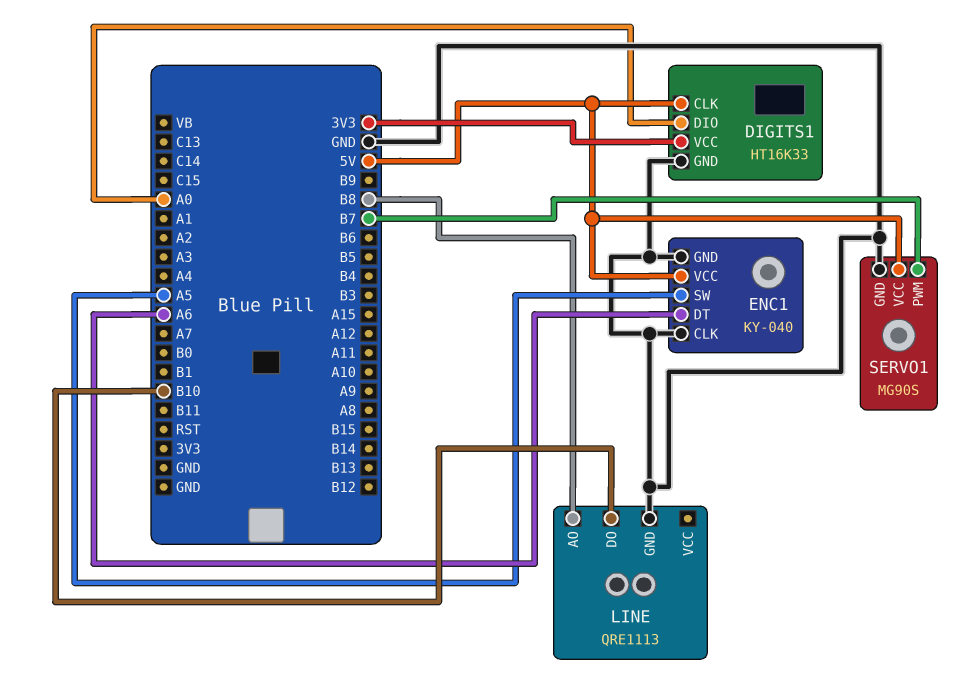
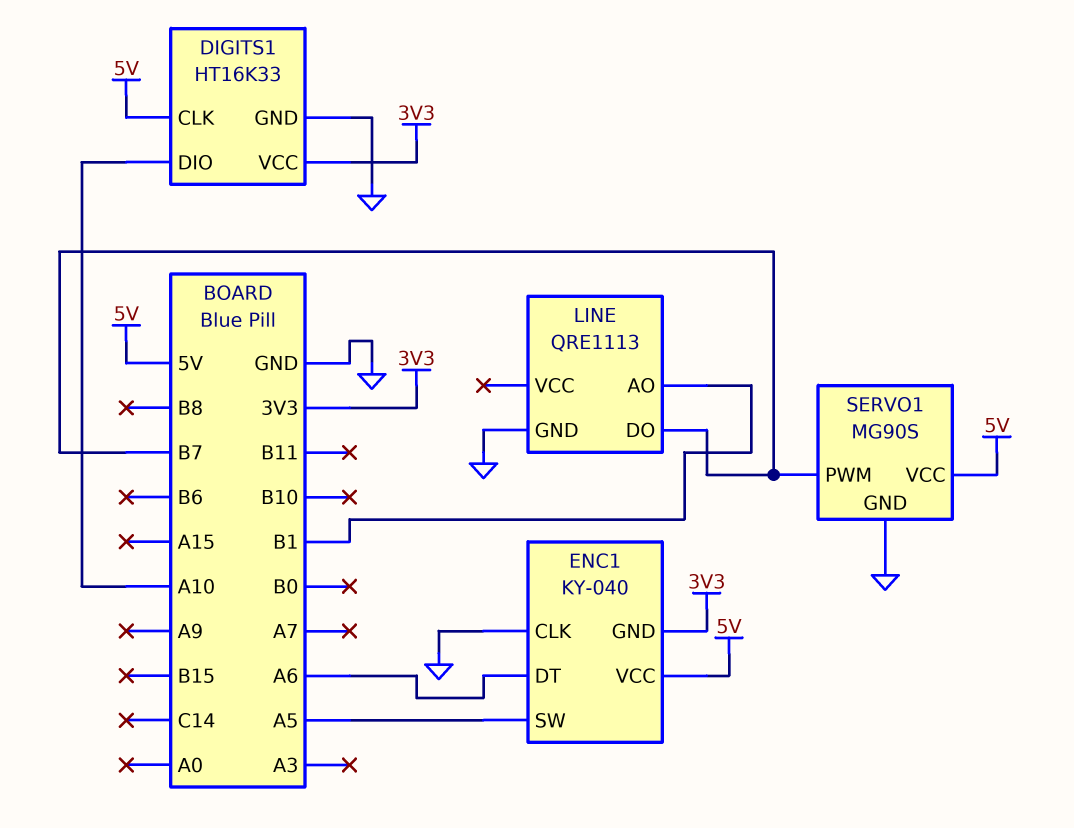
DIGITS1 pin DIO: A0 -> A10
ENC1 pin GND: GND -> 3V3
LINE pin AO: B8 -> B1
LINE pin DO: B10 -> B7

